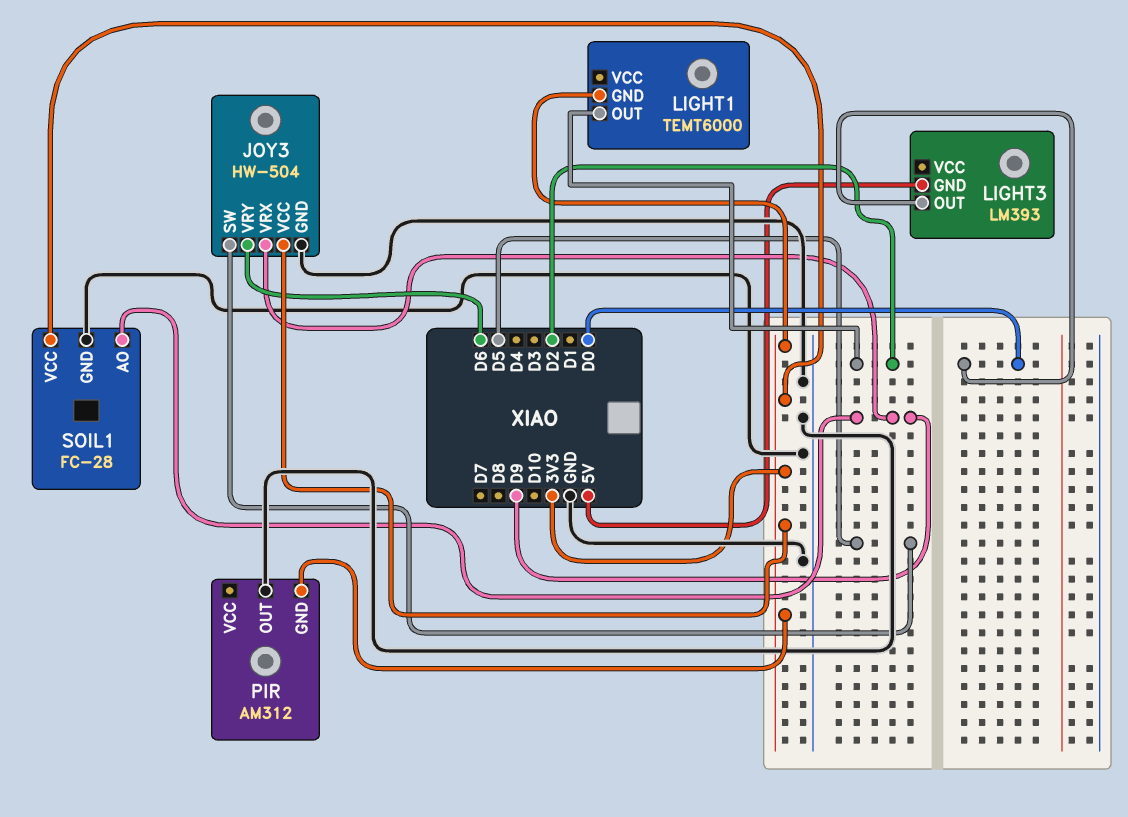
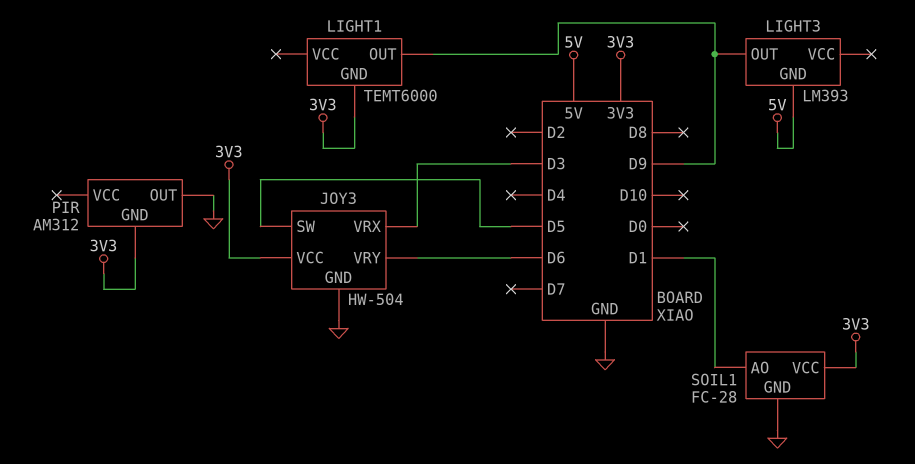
JOY3 pin VRX: D9 -> D3
LIGHT1 pin OUT: D2 -> D9
LIGHT3 pin OUT: D0 -> D9
SOIL1 pin AO: D9 -> D1

